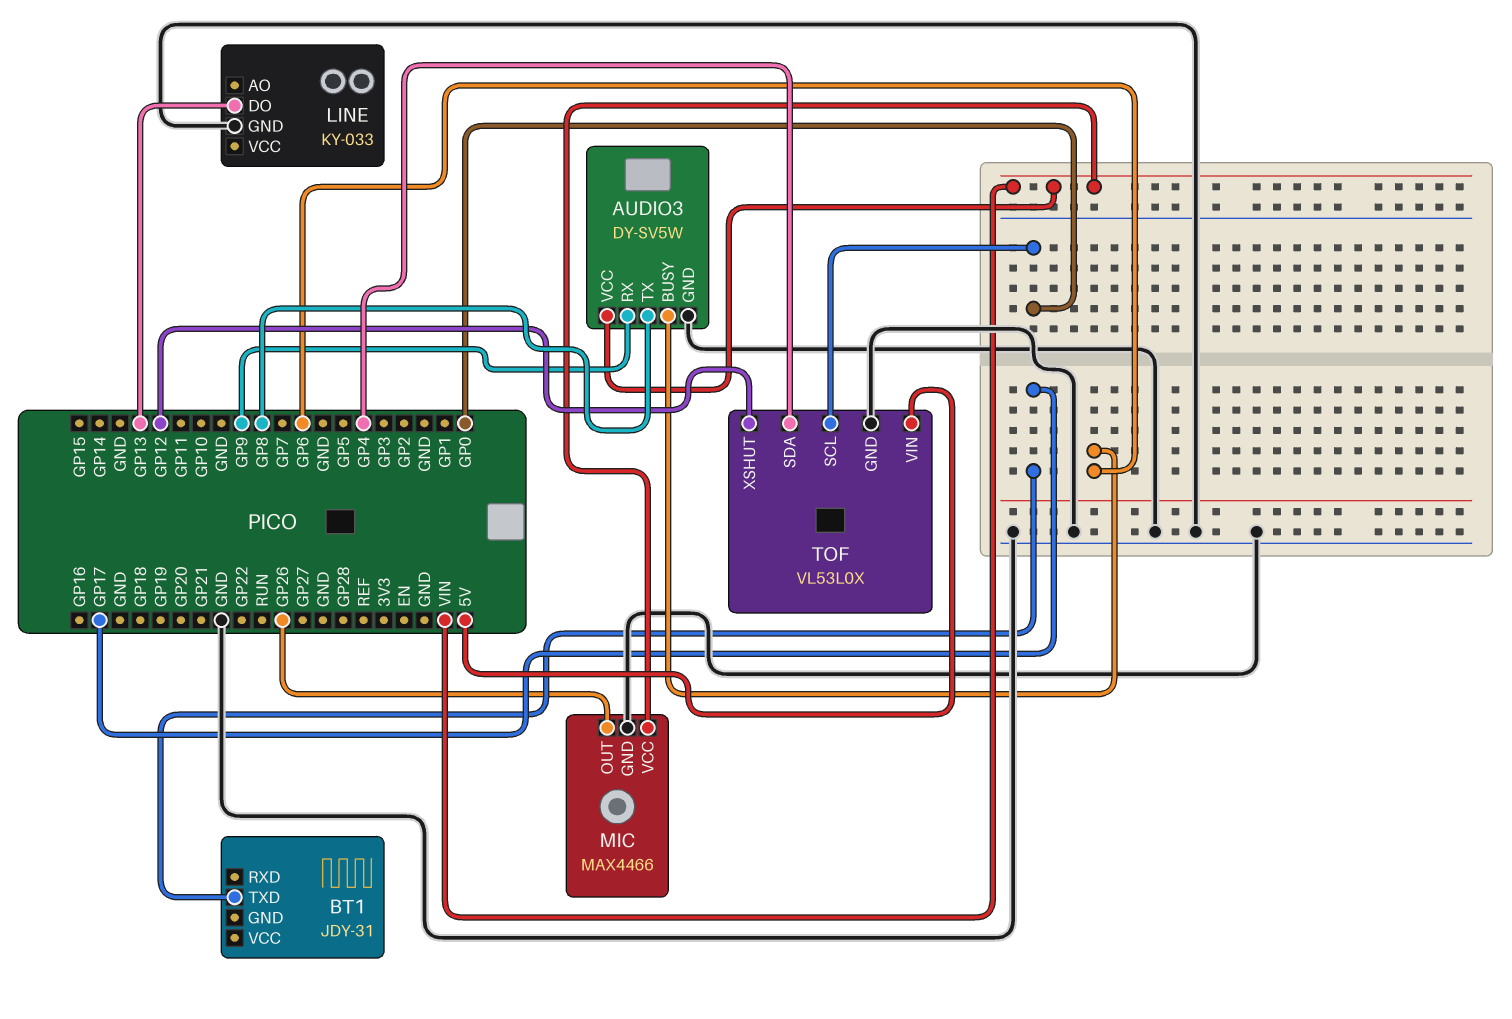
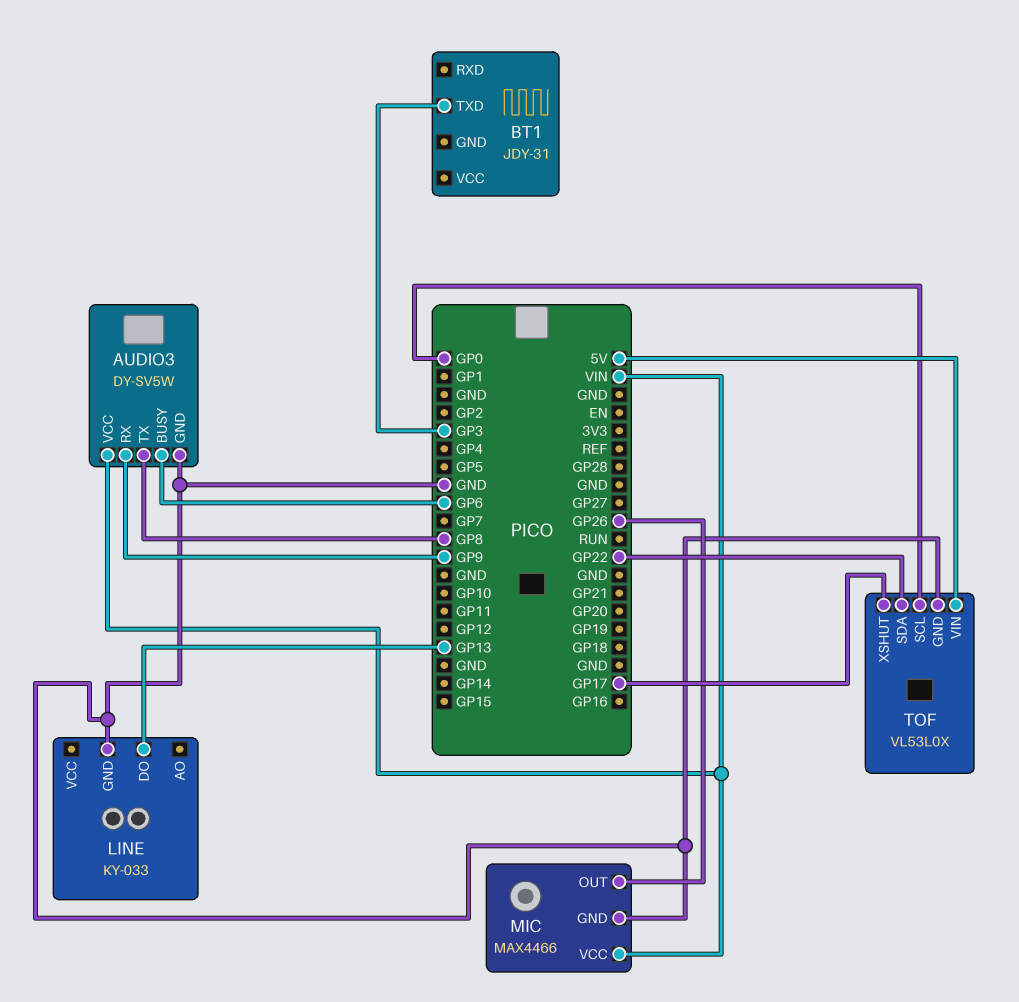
BT1 pin TXD: GP17 -> GP3
TOF pin SDA: GP4 -> GP22
TOF pin XSHUT: GP12 -> GP17

